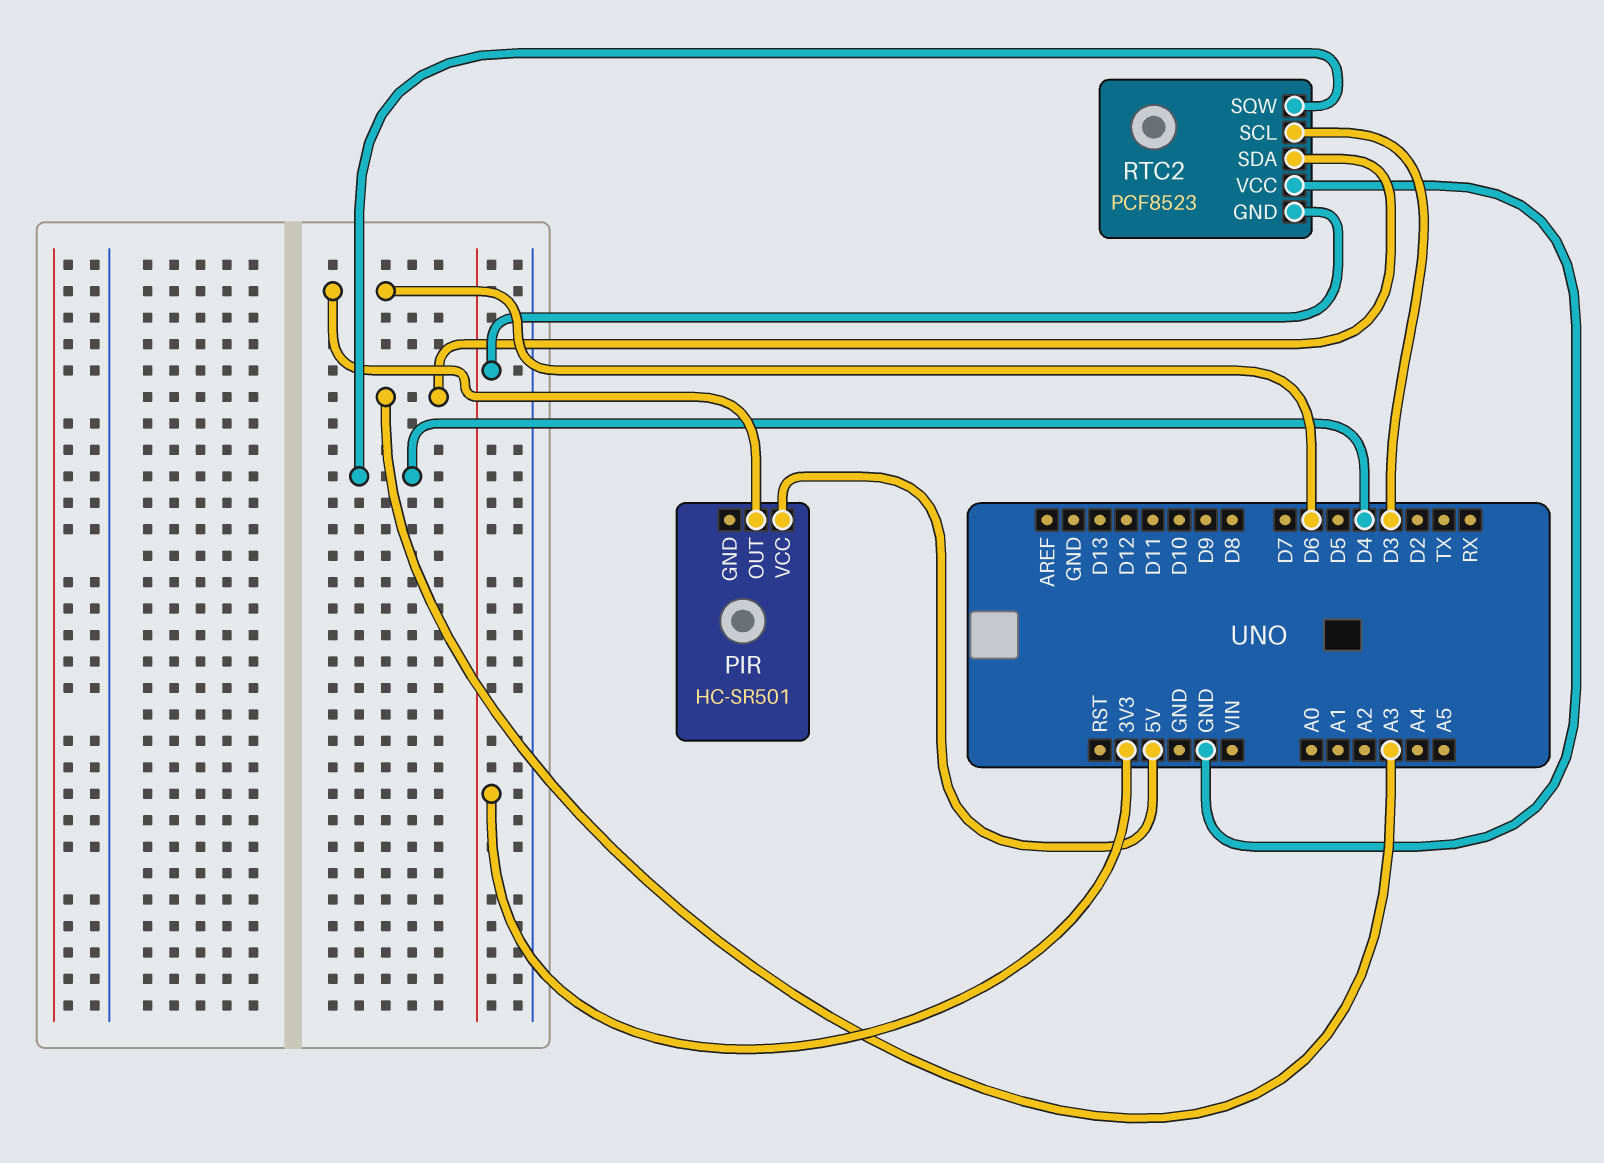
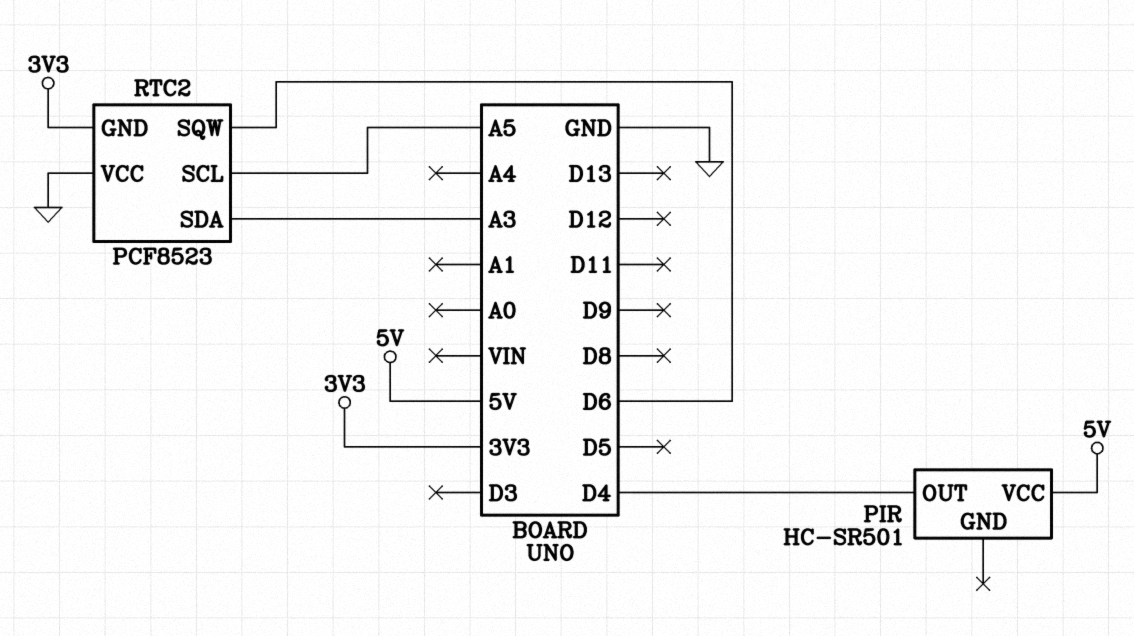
PIR pin OUT: D6 -> D4
RTC2 pin SCL: D3 -> A5
RTC2 pin SQW: D4 -> D6

